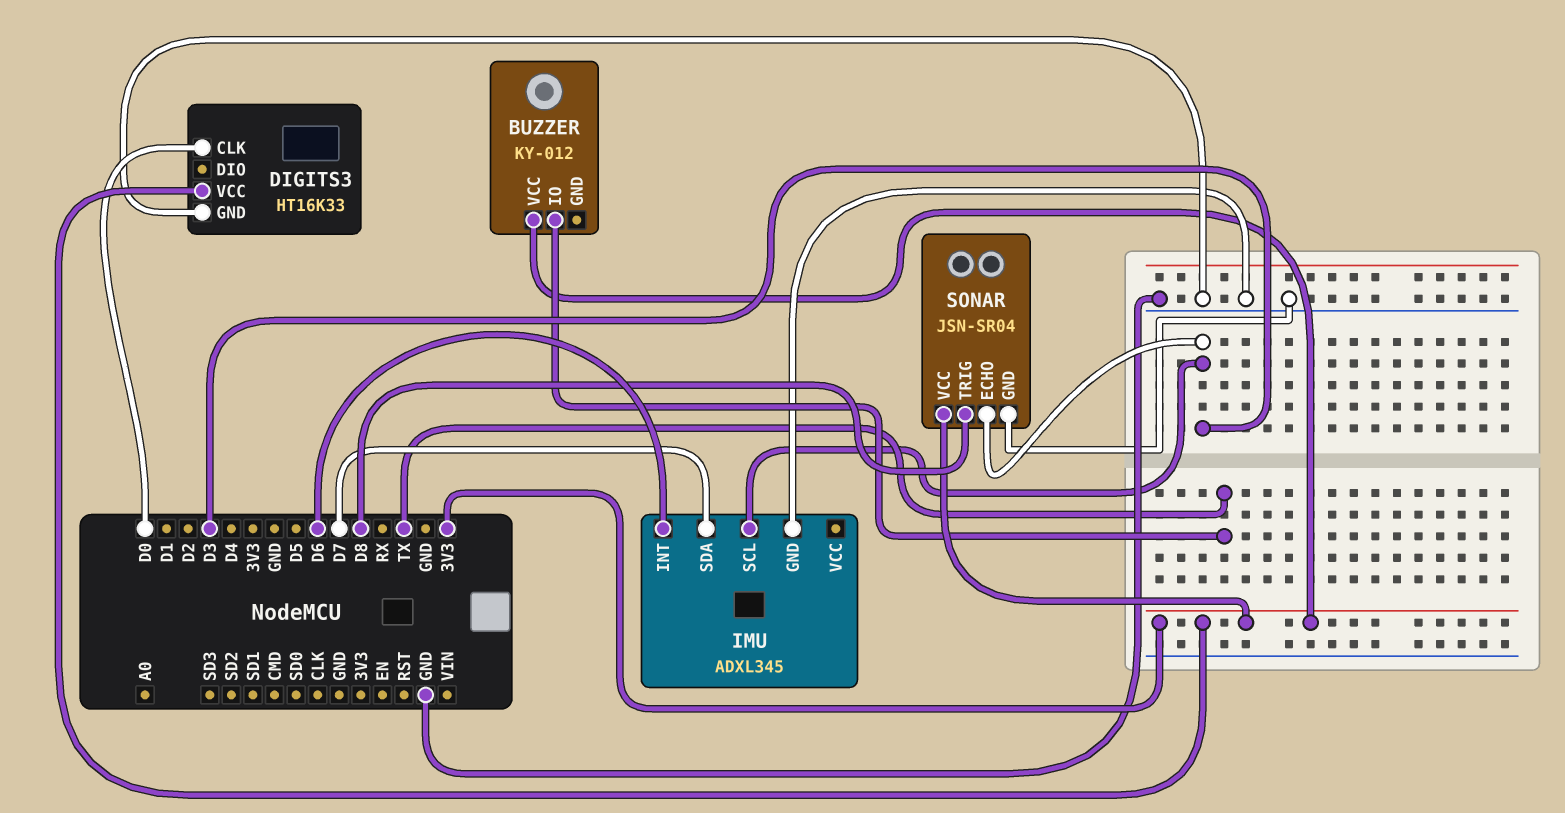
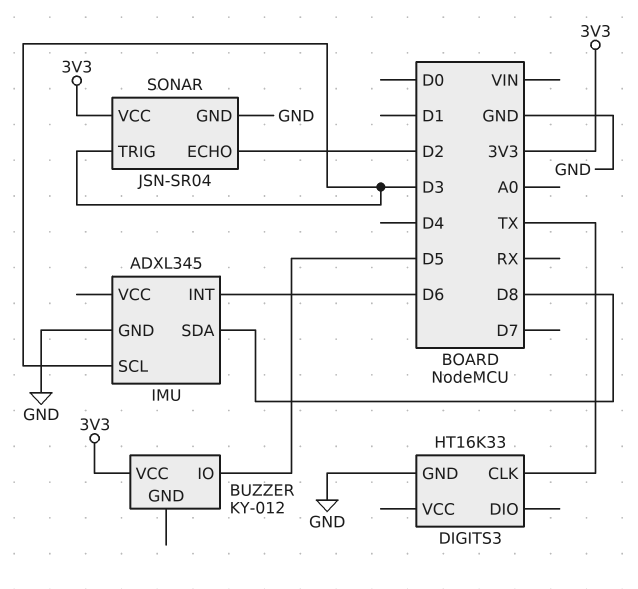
BUZZER pin IO: TX -> D5
DIGITS3 pin CLK: D0 -> TX
DIGITS3 pin VCC: 3V3 -> none
IMU pin SDA: D7 -> D8
SONAR pin ECHO: D3 -> D2
SONAR pin TRIG: D8 -> D3

